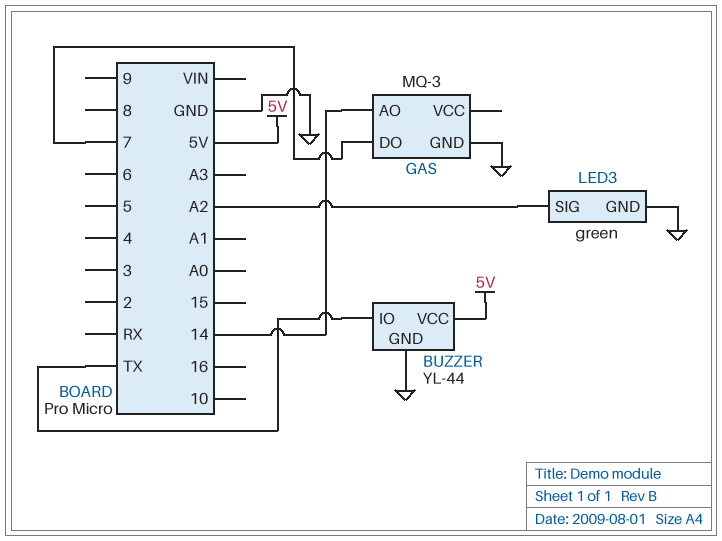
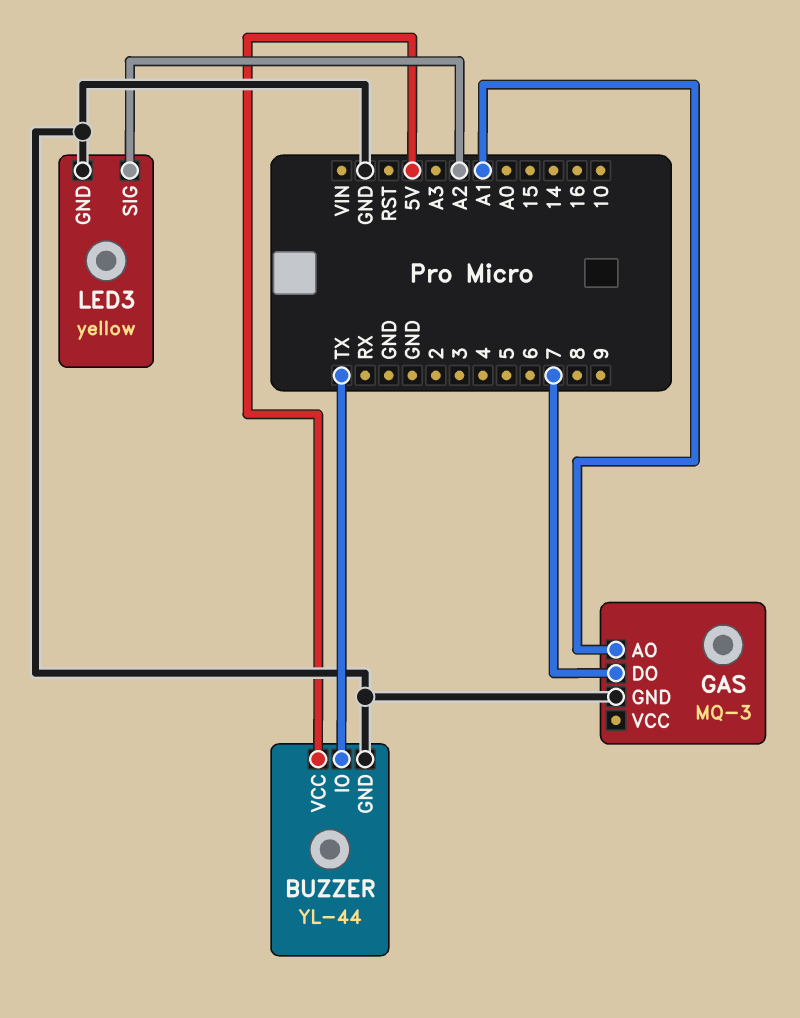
GAS pin AO: 14 -> A1
LED3: green -> yellow

